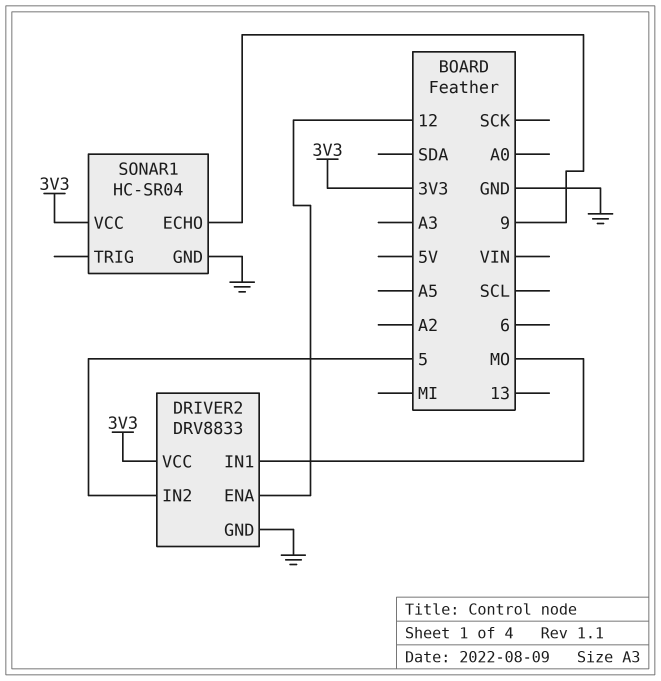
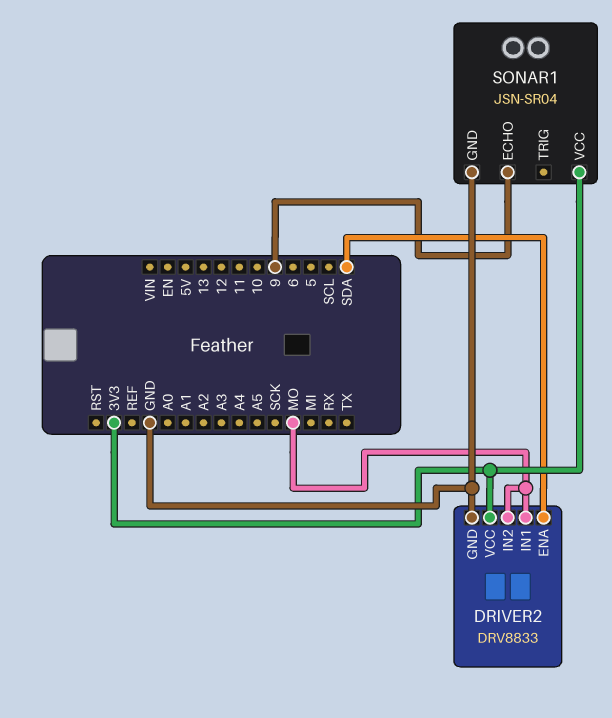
DRIVER2 pin ENA: 12 -> SDA
DRIVER2 pin IN2: 5 -> MO
SONAR1: HC-SR04 -> JSN-SR04

